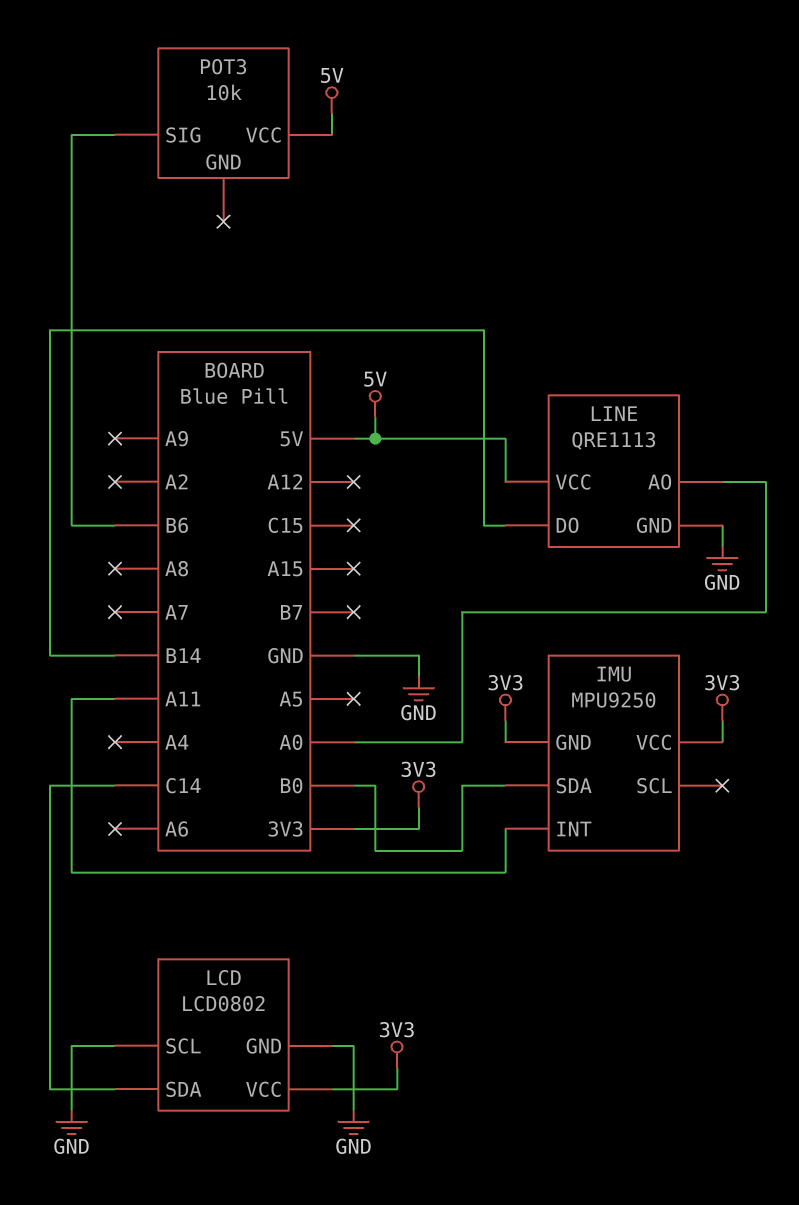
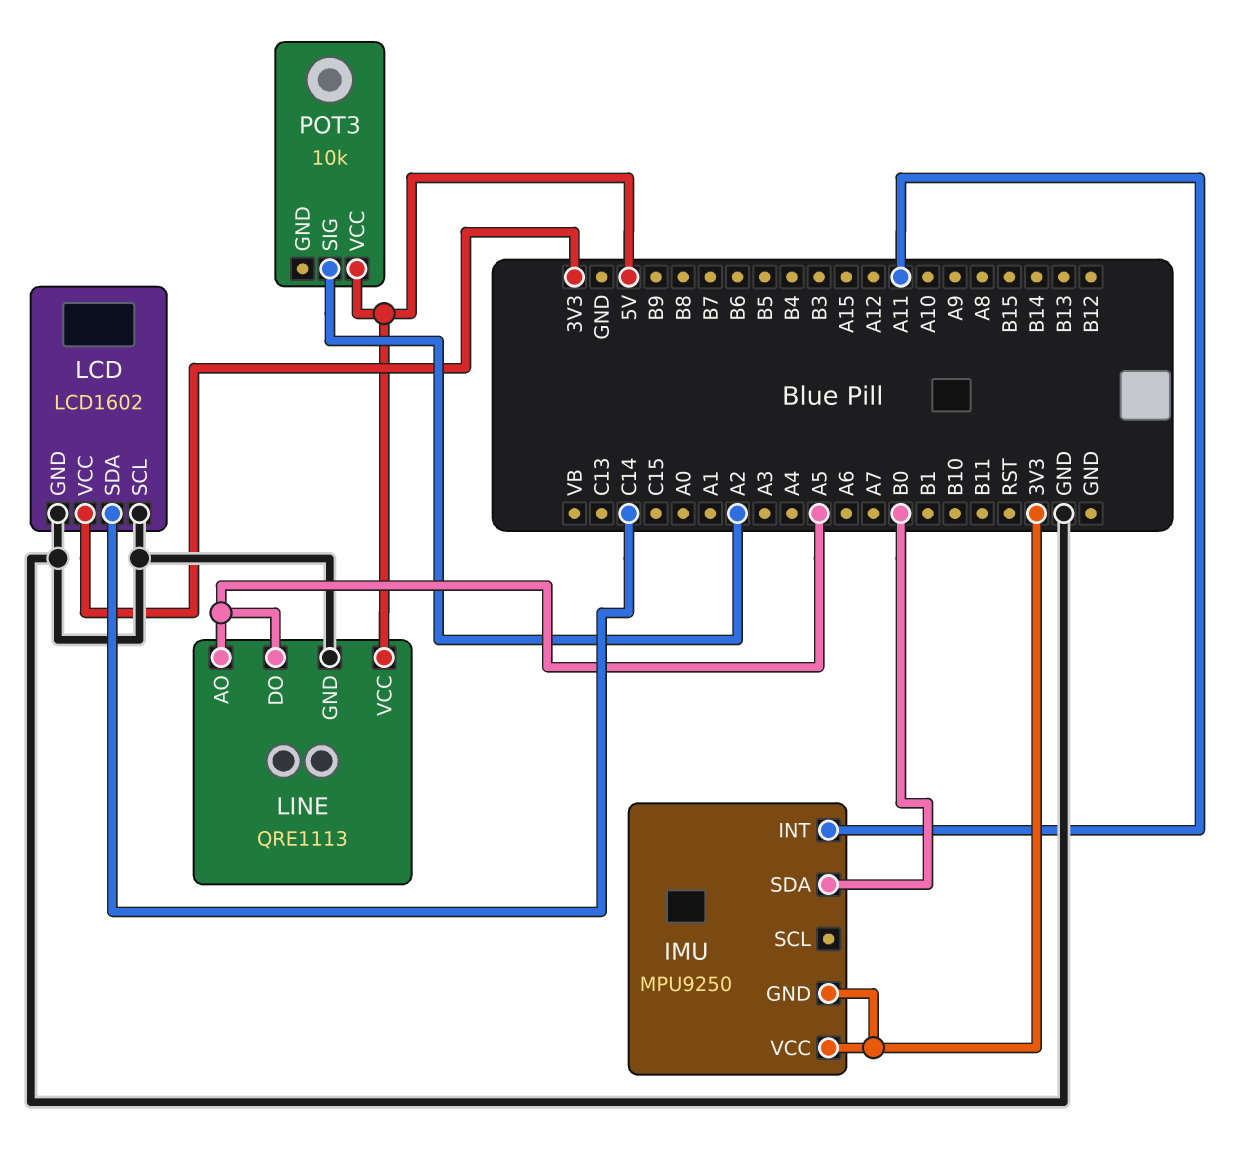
LCD: LCD0802 -> LCD1602
LINE pin AO: A0 -> A5
LINE pin DO: B14 -> A5
POT3 pin SIG: B6 -> A2

